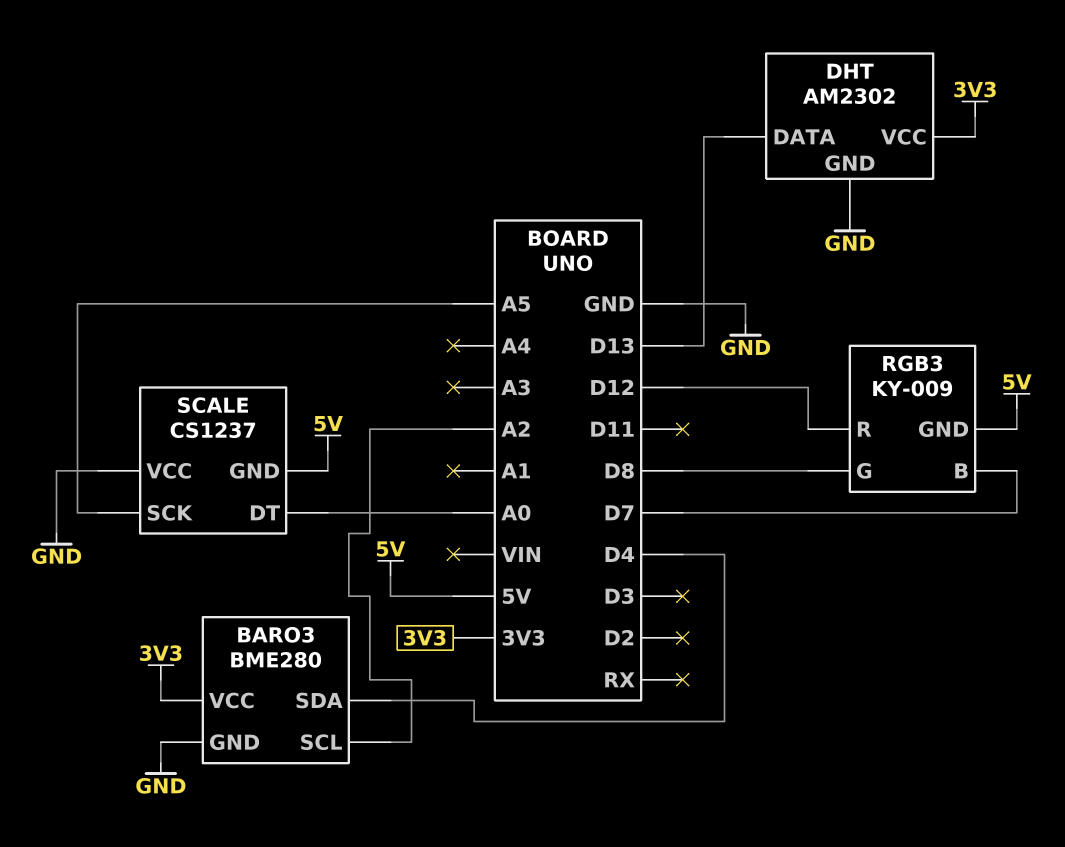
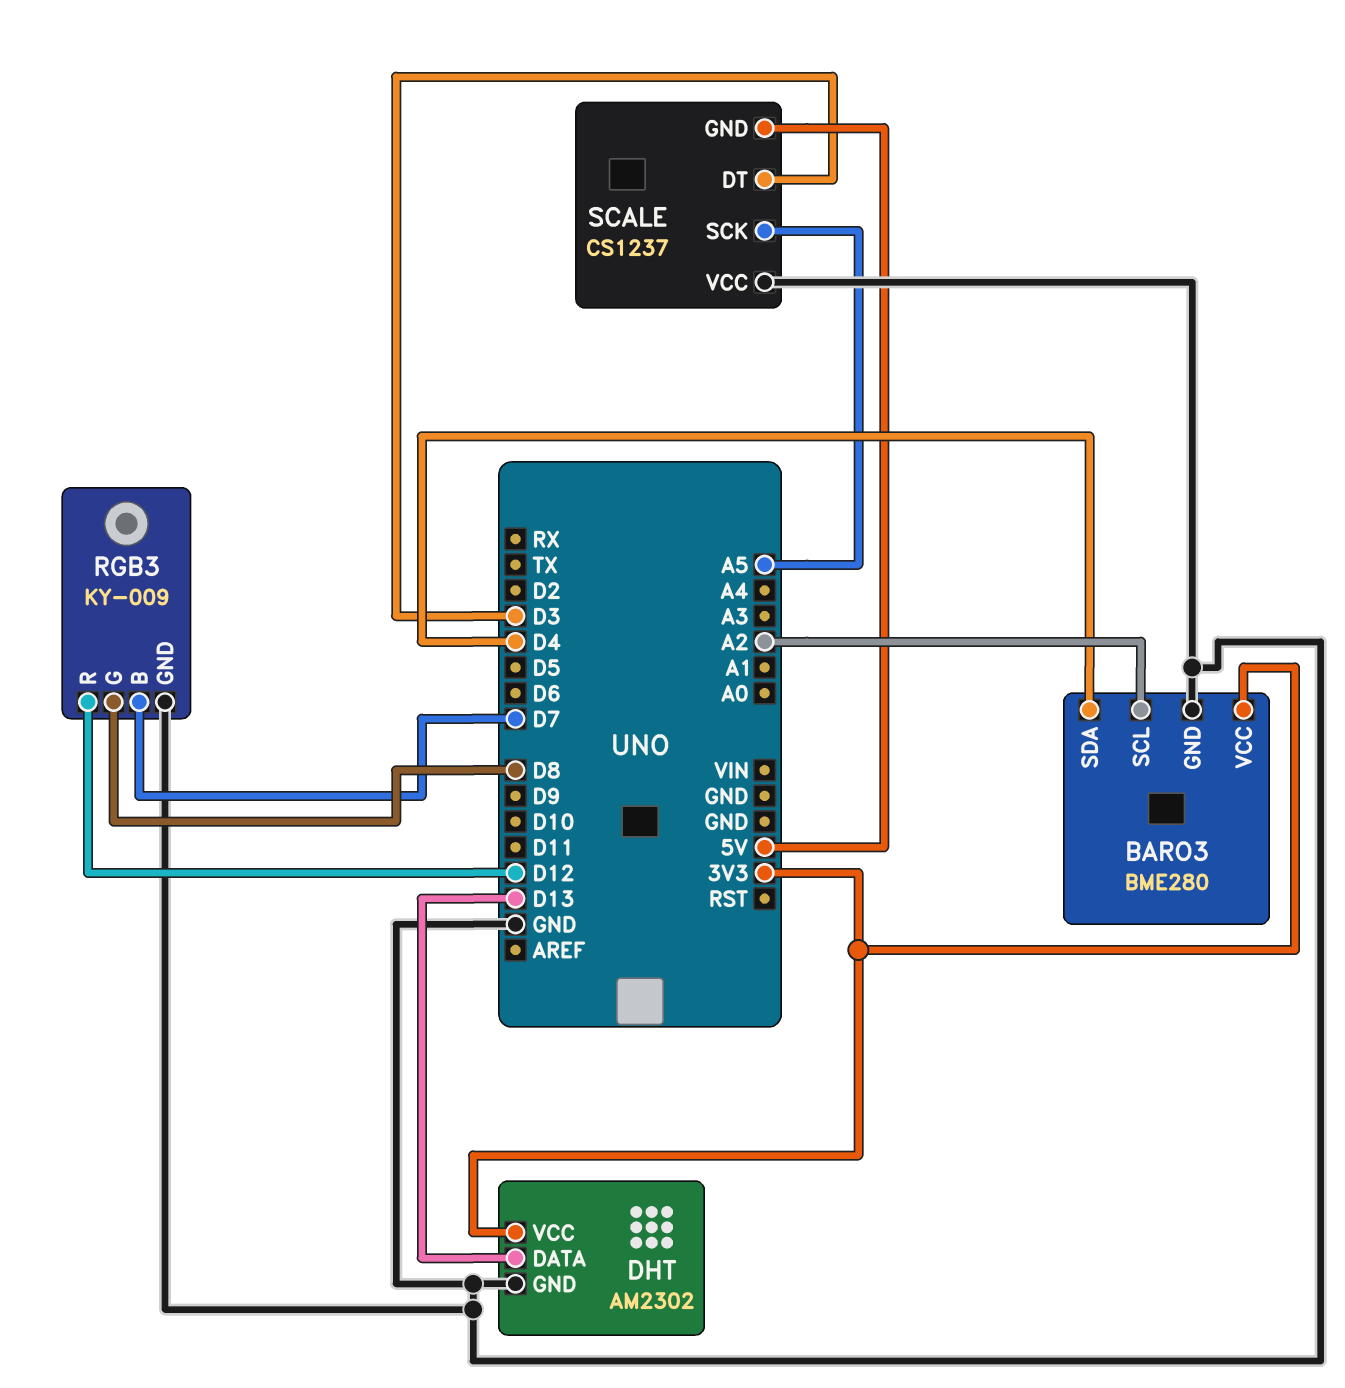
RGB3 pin GND: 5V -> GND
SCALE pin DT: A0 -> D3

